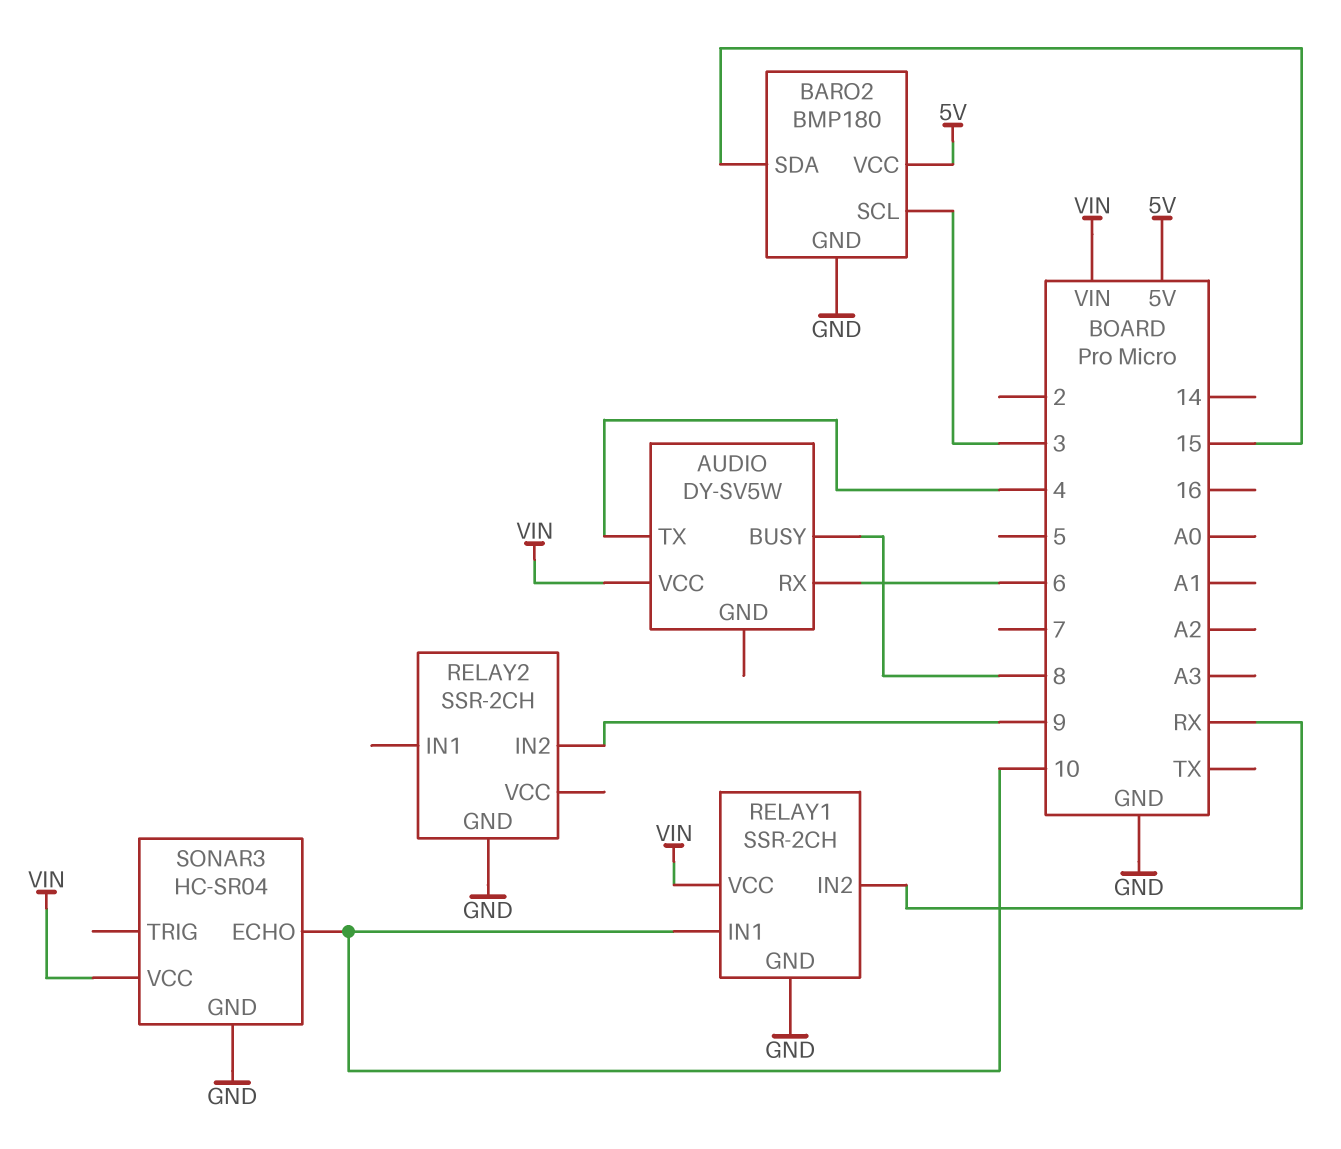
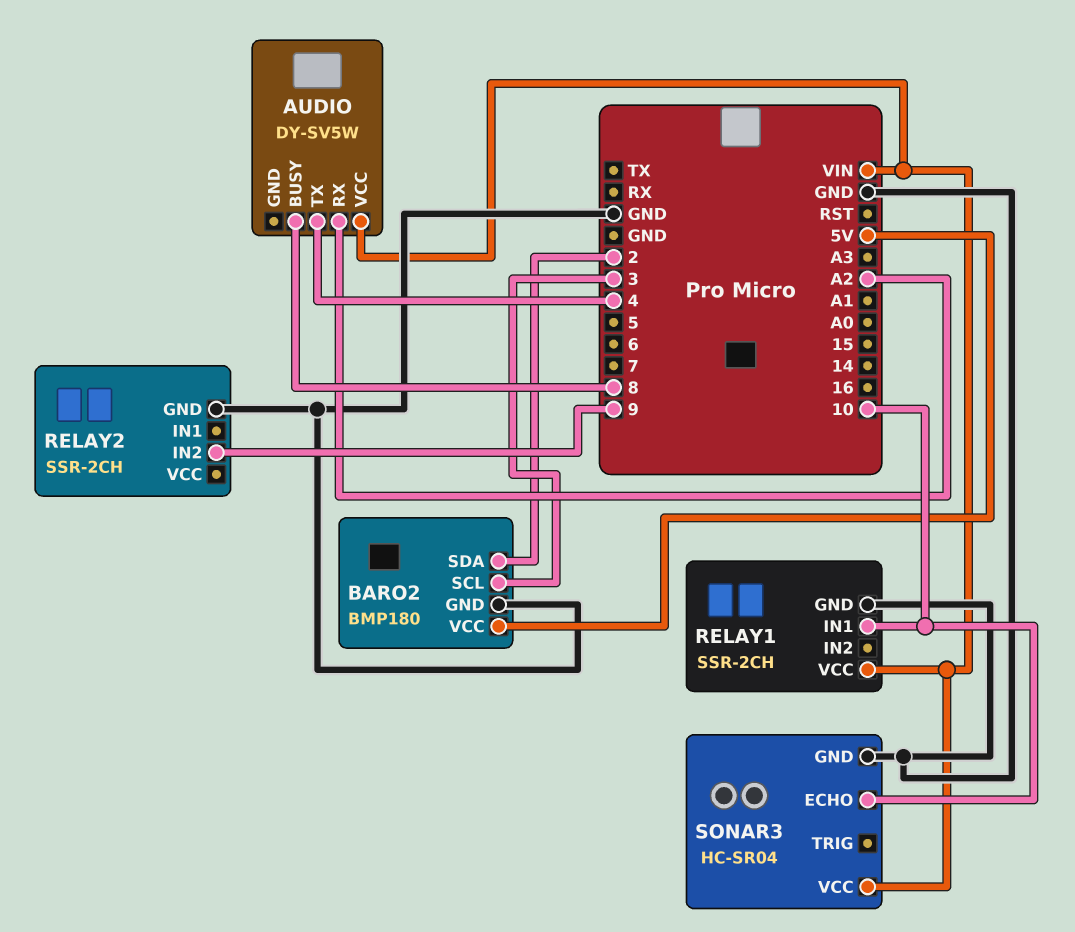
AUDIO pin RX: 6 -> A2
BARO2 pin SDA: 15 -> 2
RELAY1 pin IN2: RX -> none

